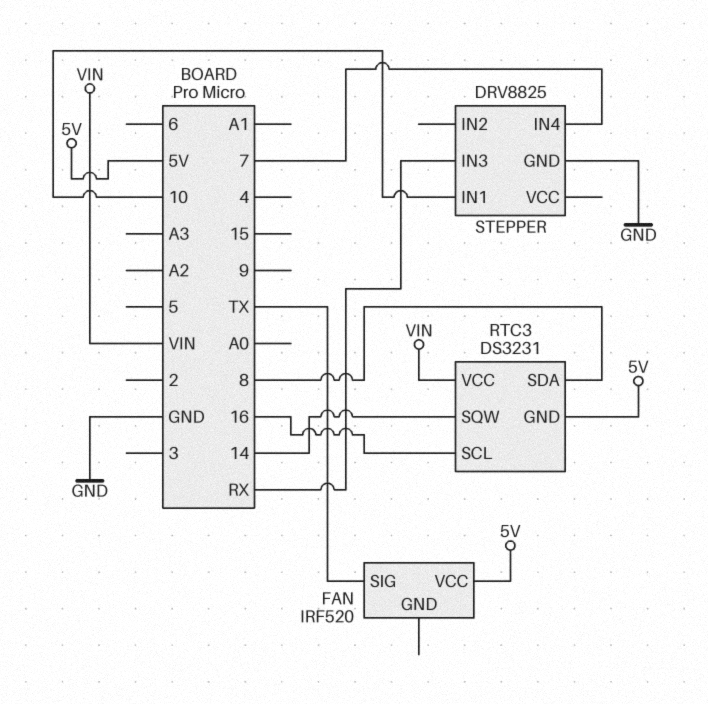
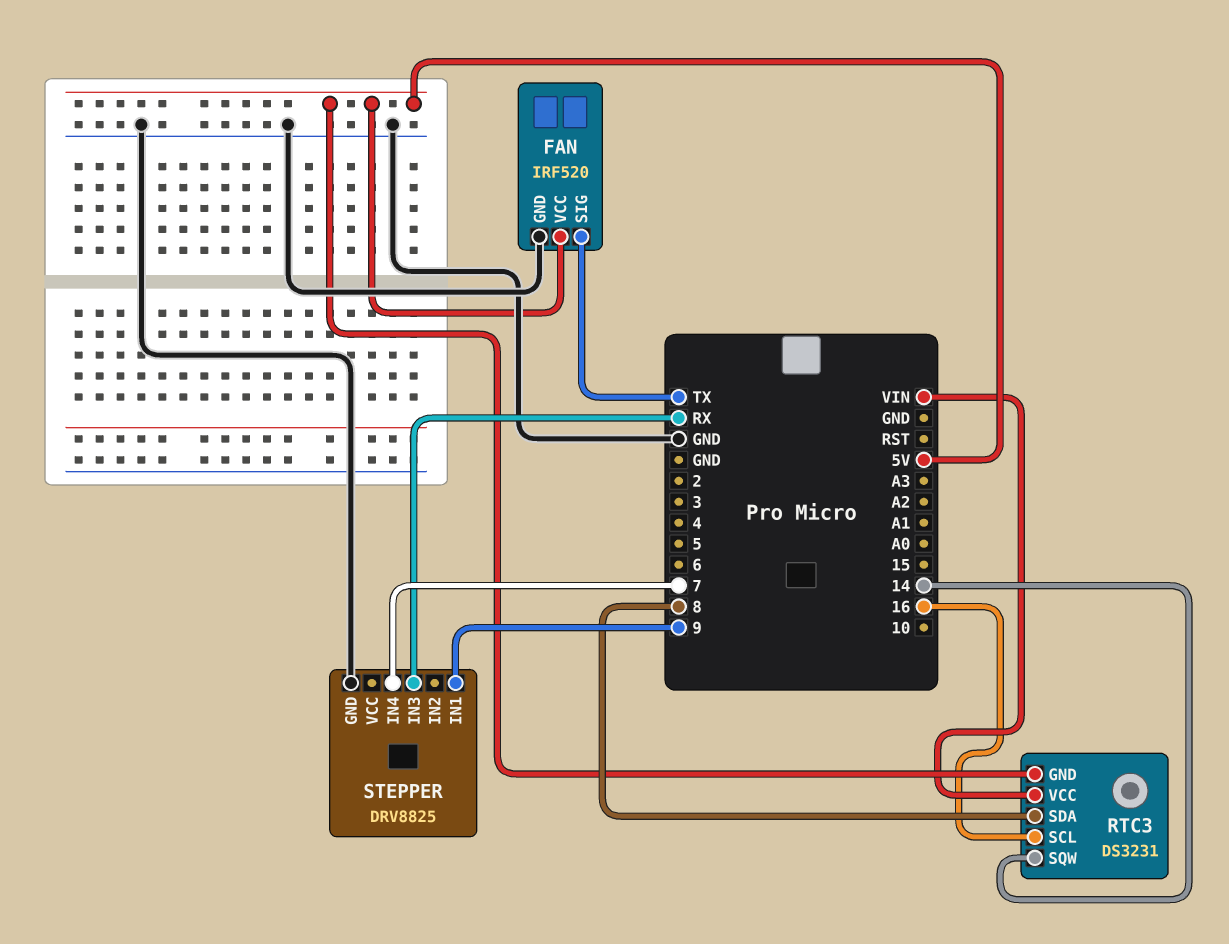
FAN pin GND: none -> GND
STEPPER pin IN1: 10 -> 9

